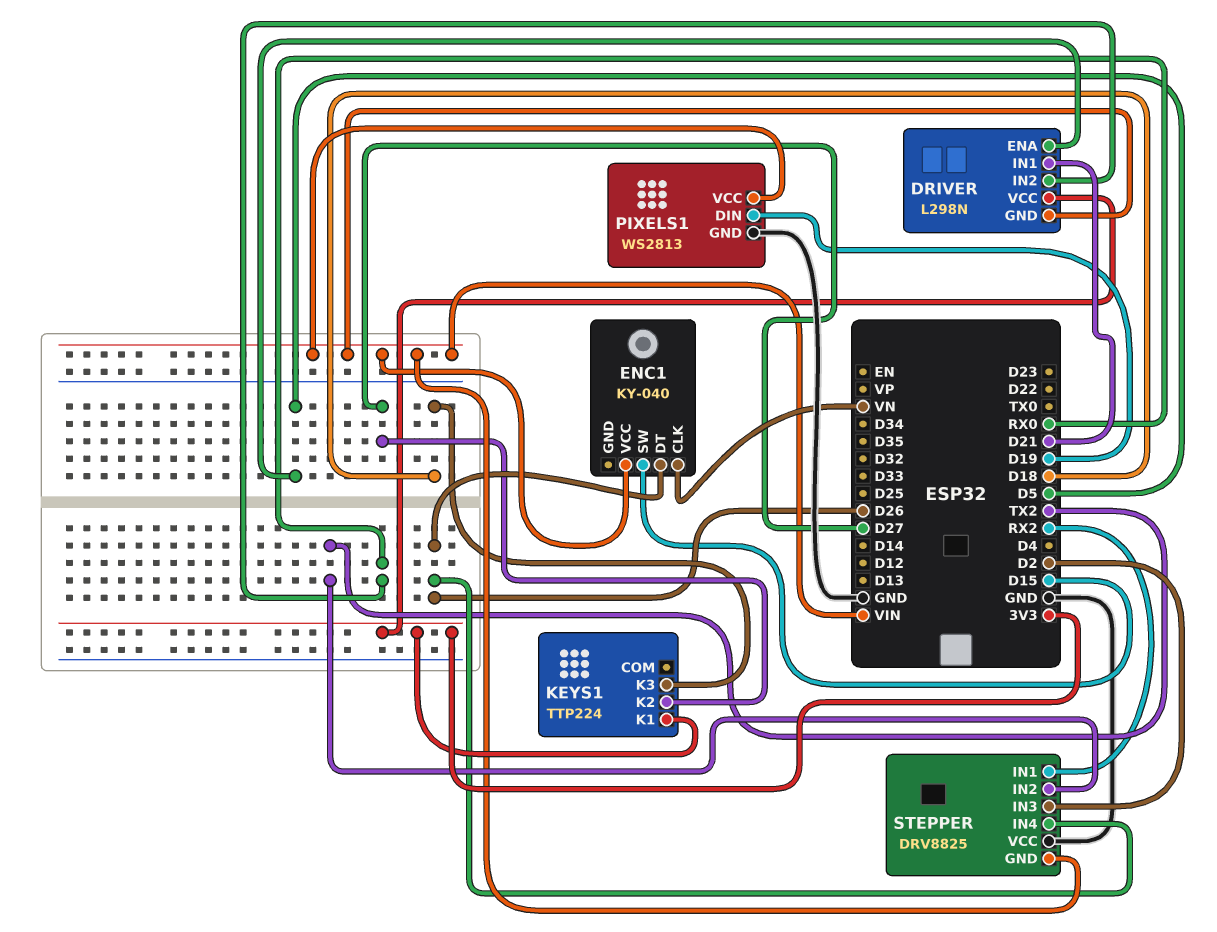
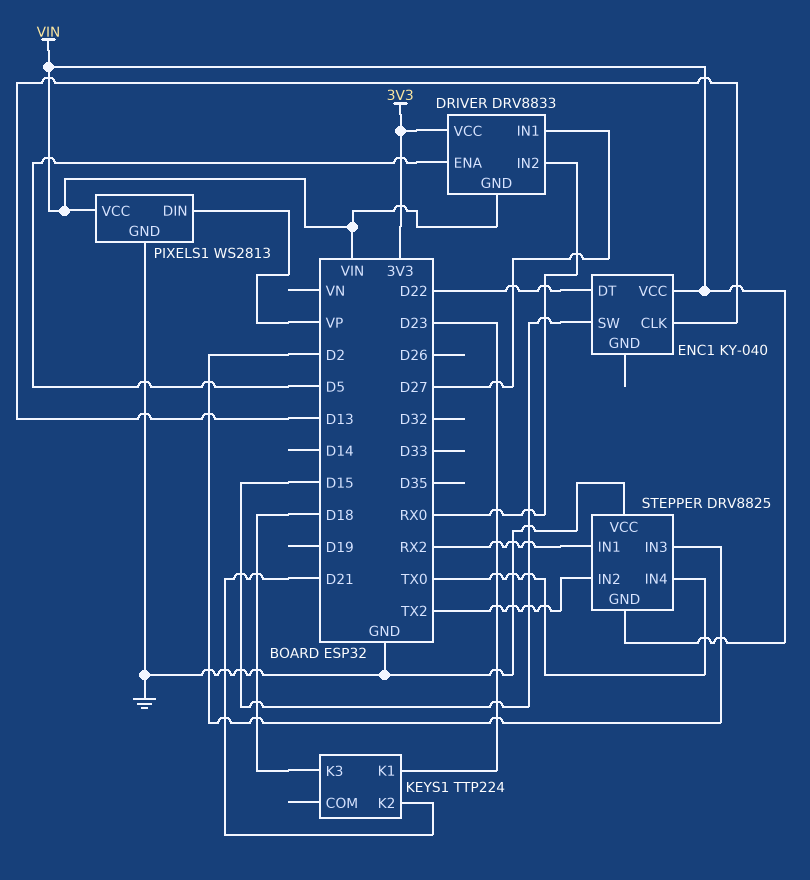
DRIVER: L298N -> DRV8833
DRIVER pin IN1: D21 -> D27
ENC1 pin CLK: VN -> D13
ENC1 pin DT: D26 -> D22
KEYS1 pin K1: 3V3 -> D23
KEYS1 pin K2: D27 -> D21
PIXELS1 pin DIN: D19 -> VP
STEPPER pin IN4: D26 -> TX0

